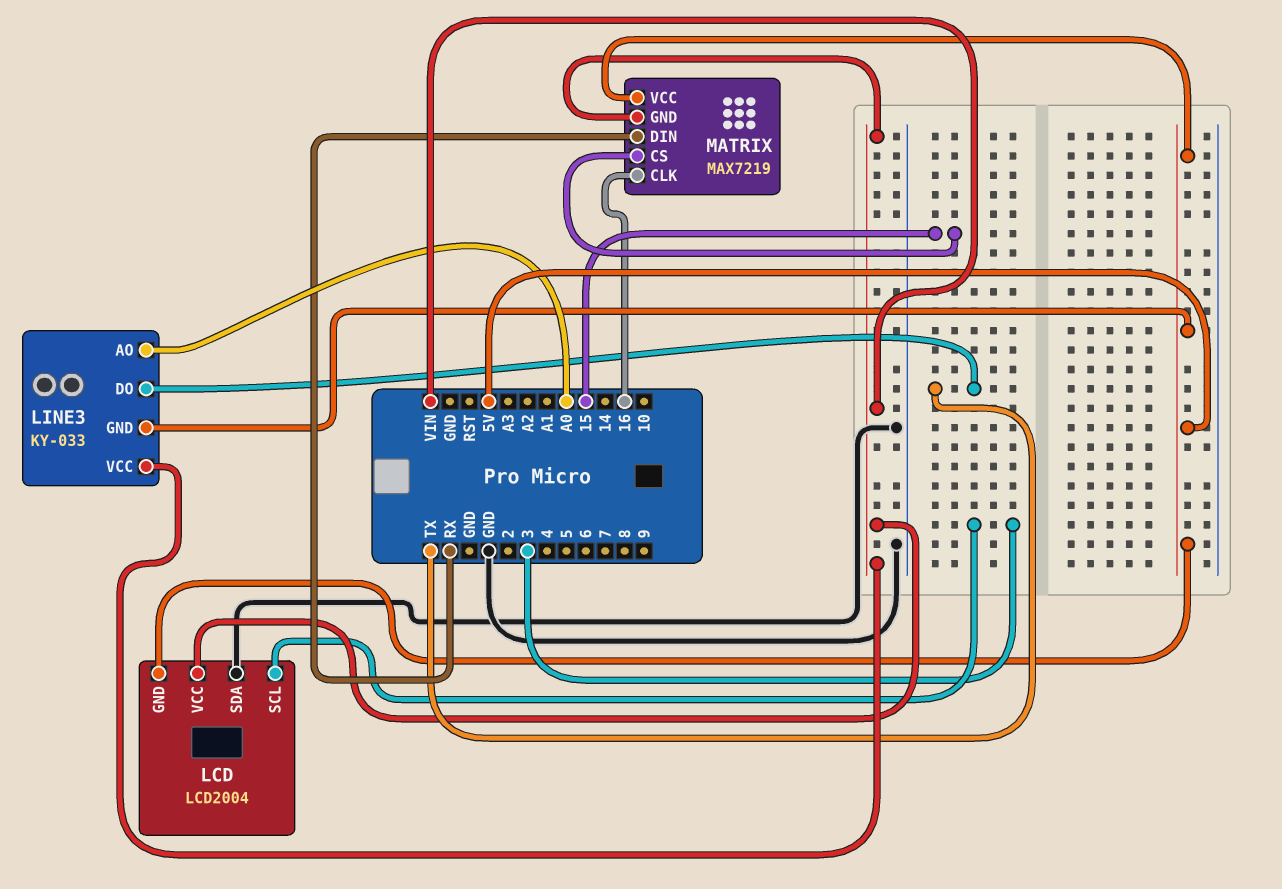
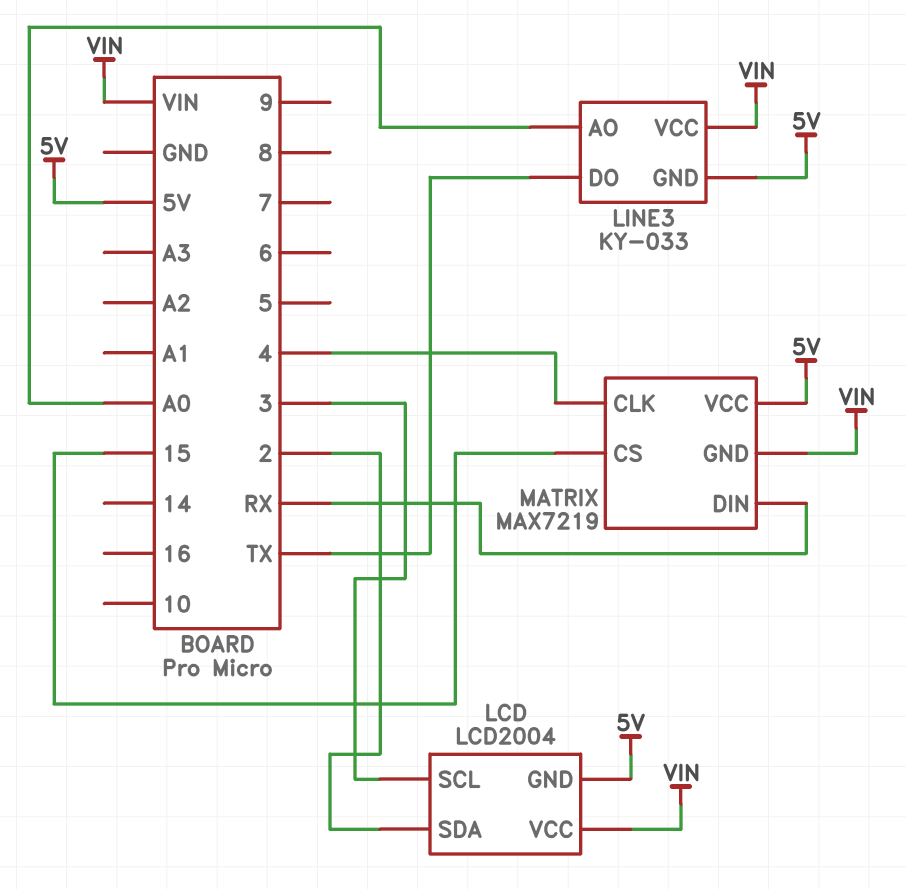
LCD pin SDA: GND -> 2
MATRIX pin CLK: 16 -> 4

